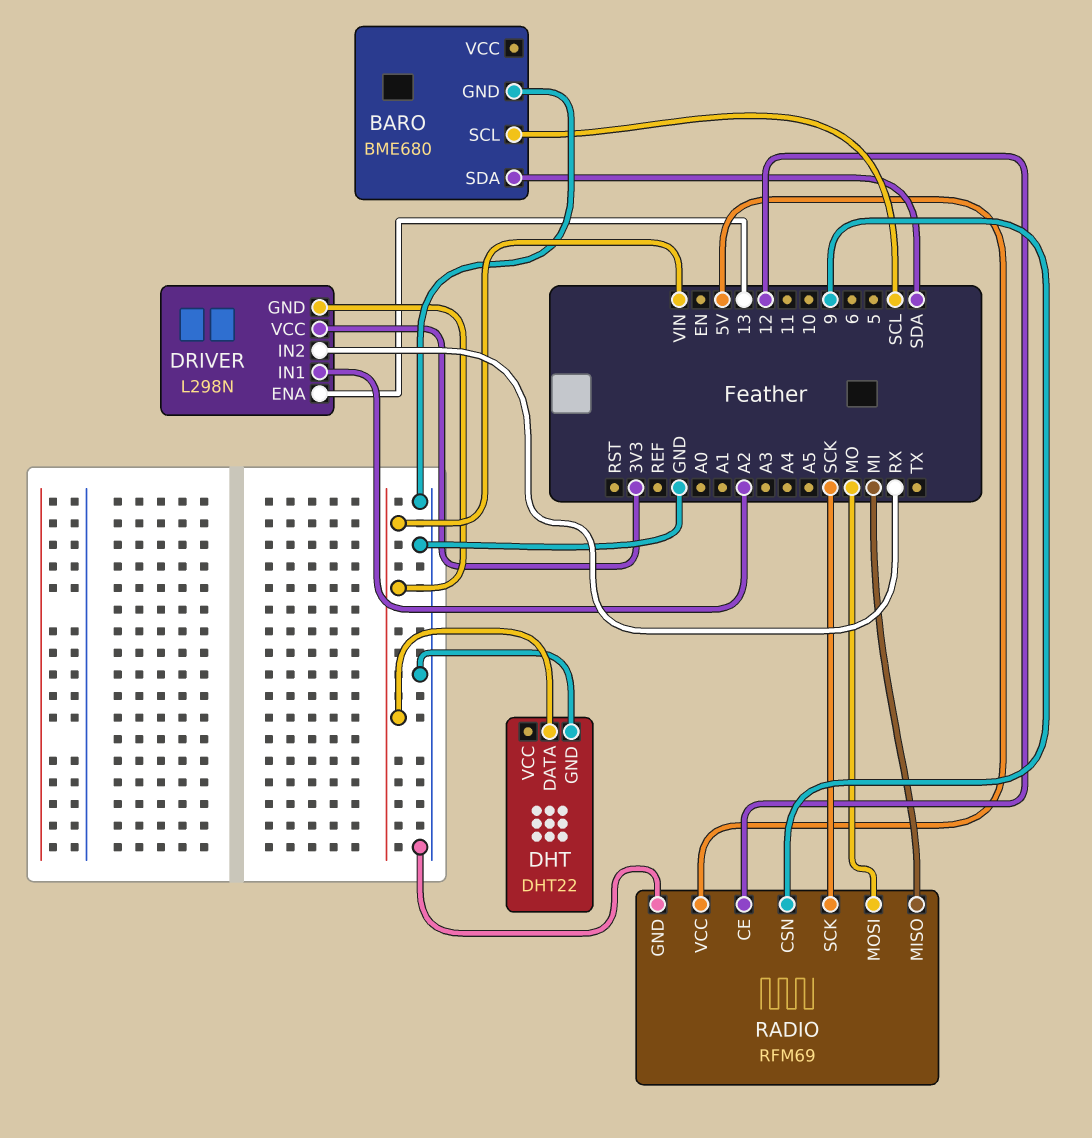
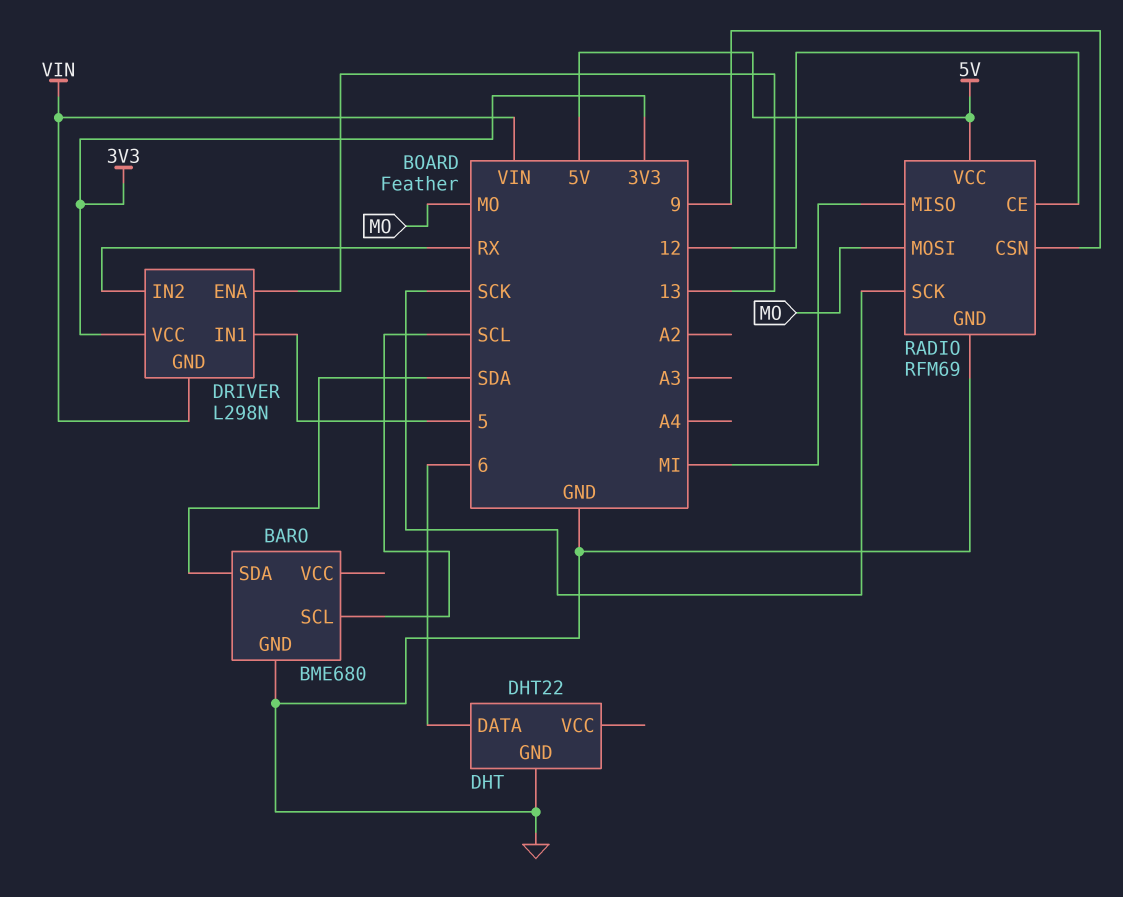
DHT pin DATA: VIN -> 6
DRIVER pin IN1: A2 -> 5

